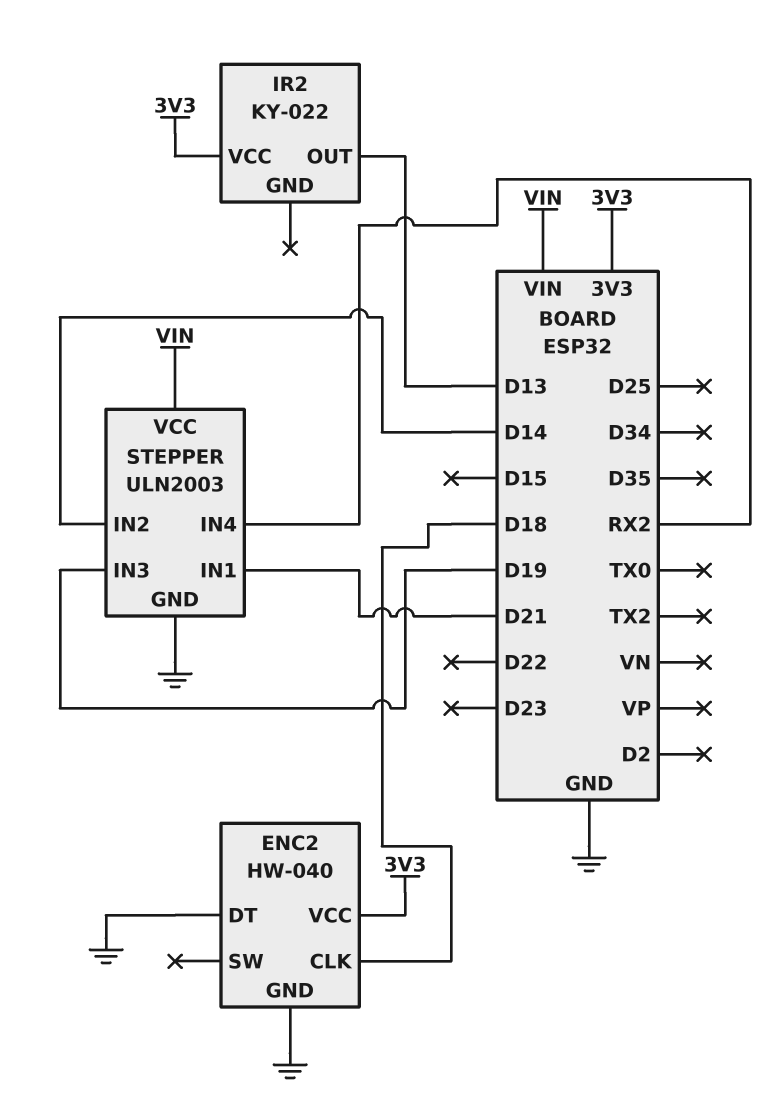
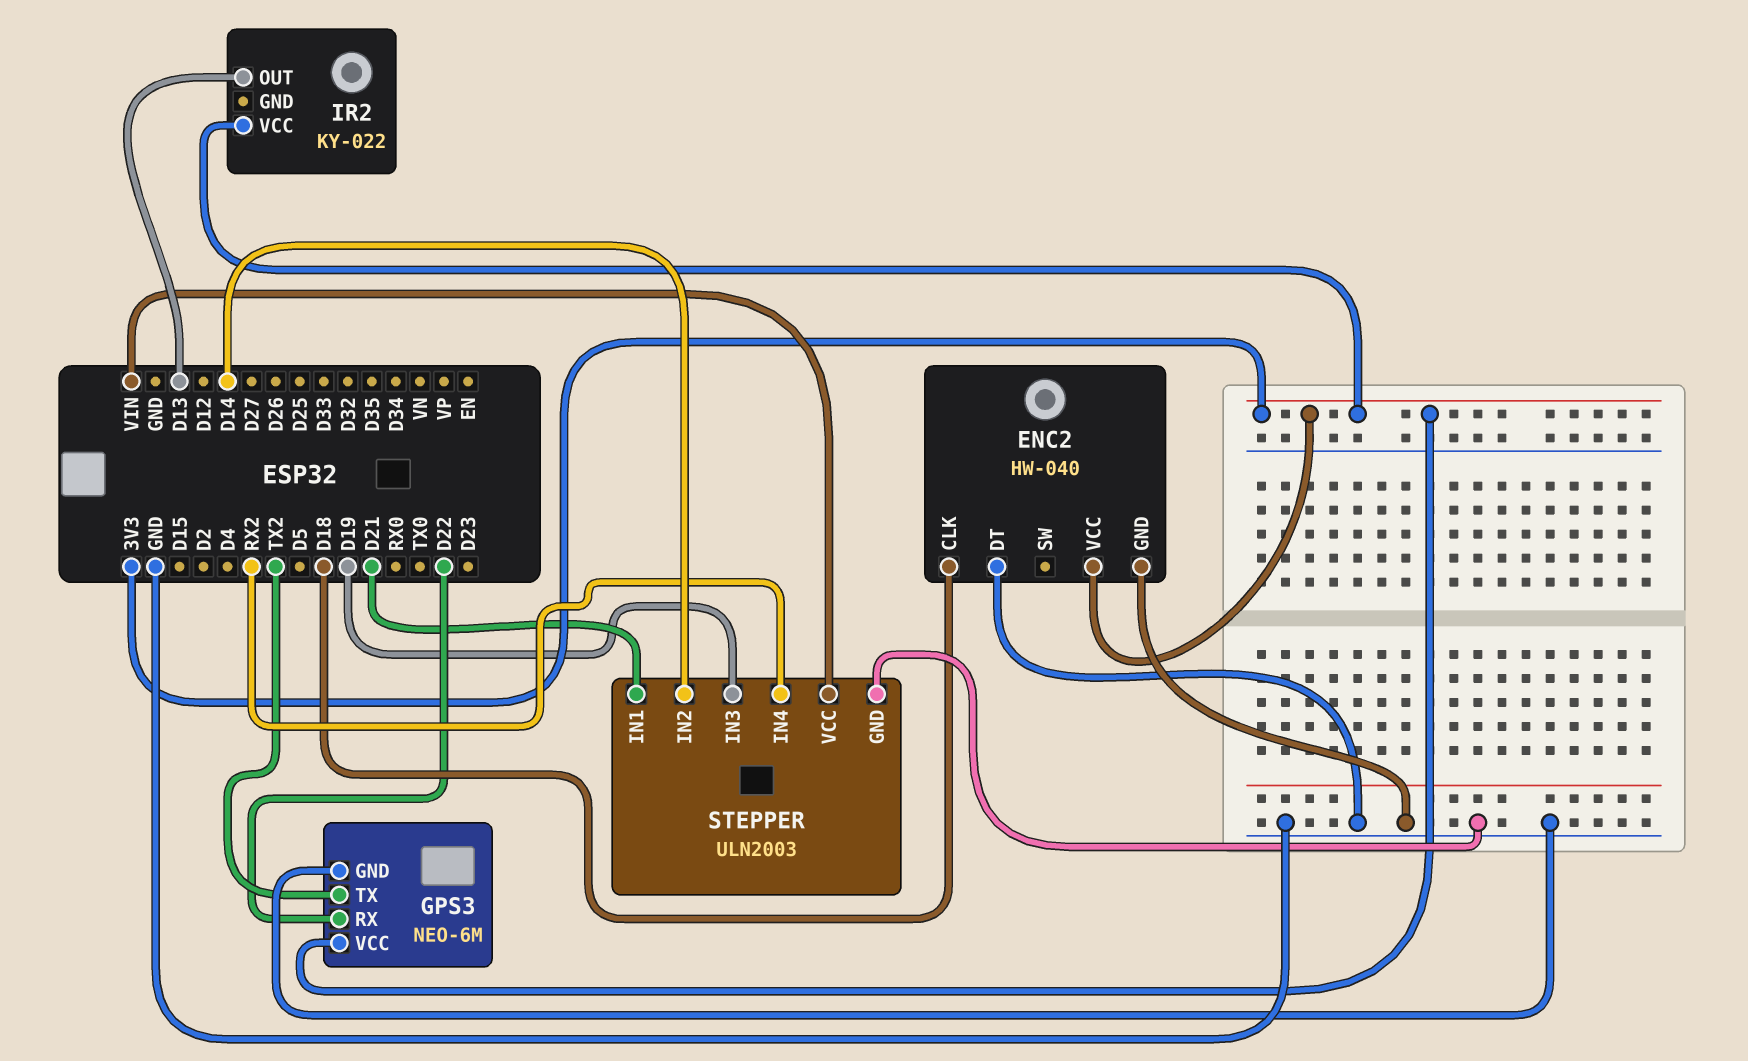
GPS3: none -> NEO-6M
GPS3 pin GND: none -> GND
GPS3 pin RX: none -> D22
GPS3 pin TX: none -> TX2
GPS3 pin VCC: none -> 3V3

